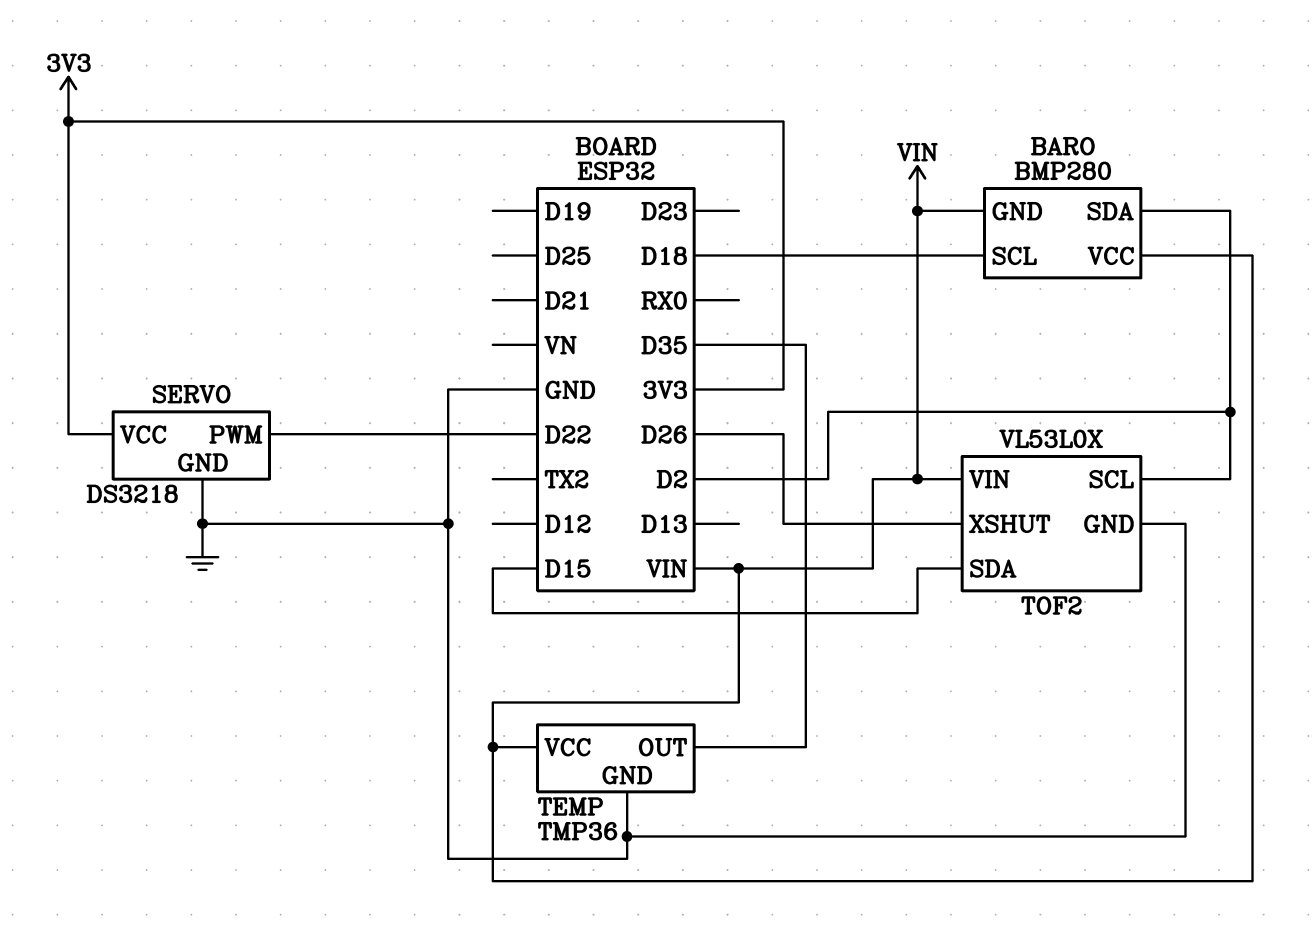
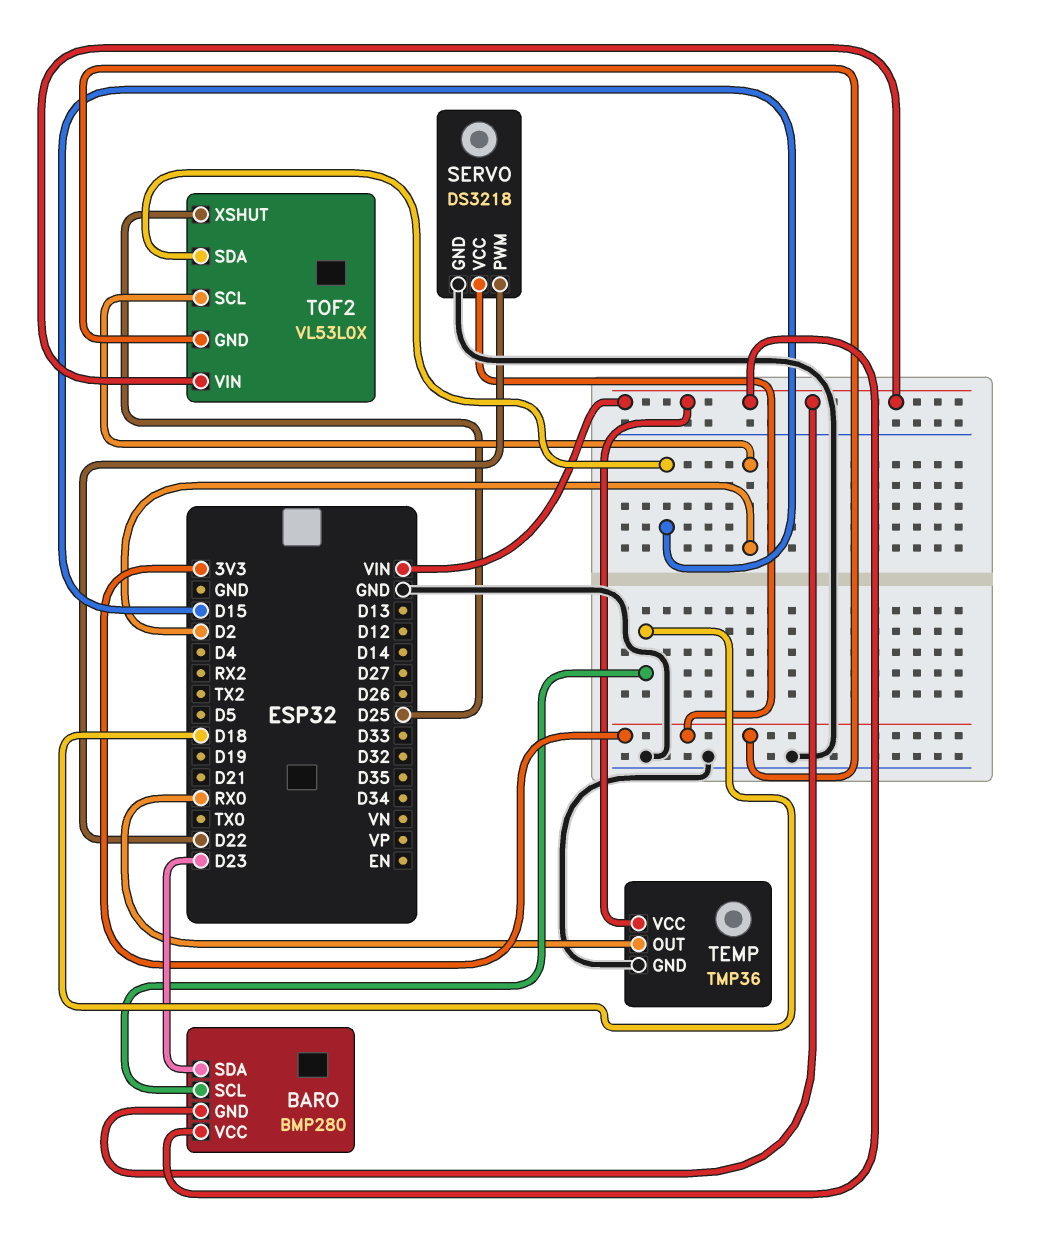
BARO pin SDA: D2 -> D23
TEMP pin OUT: D35 -> RX0
TOF2 pin GND: GND -> 3V3
TOF2 pin XSHUT: D26 -> D25

